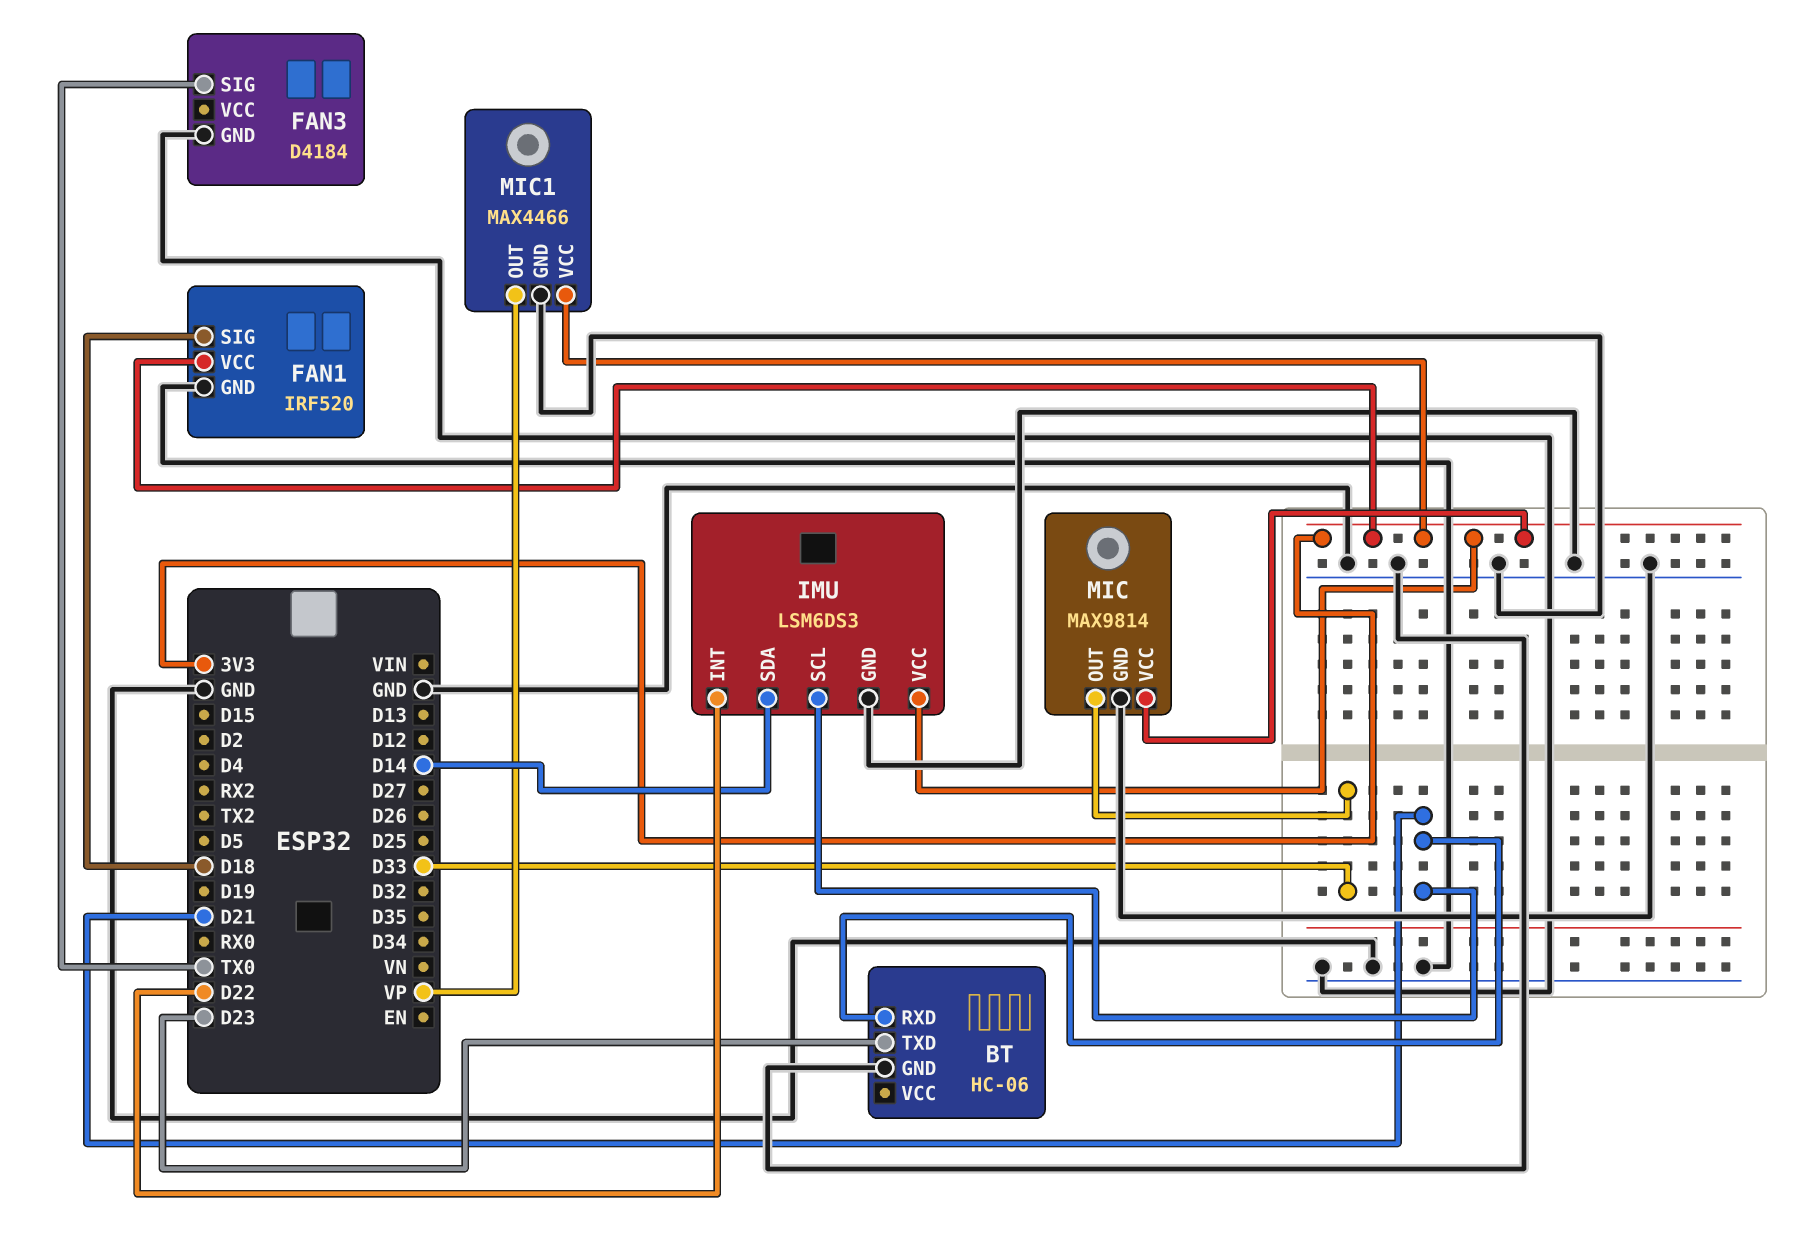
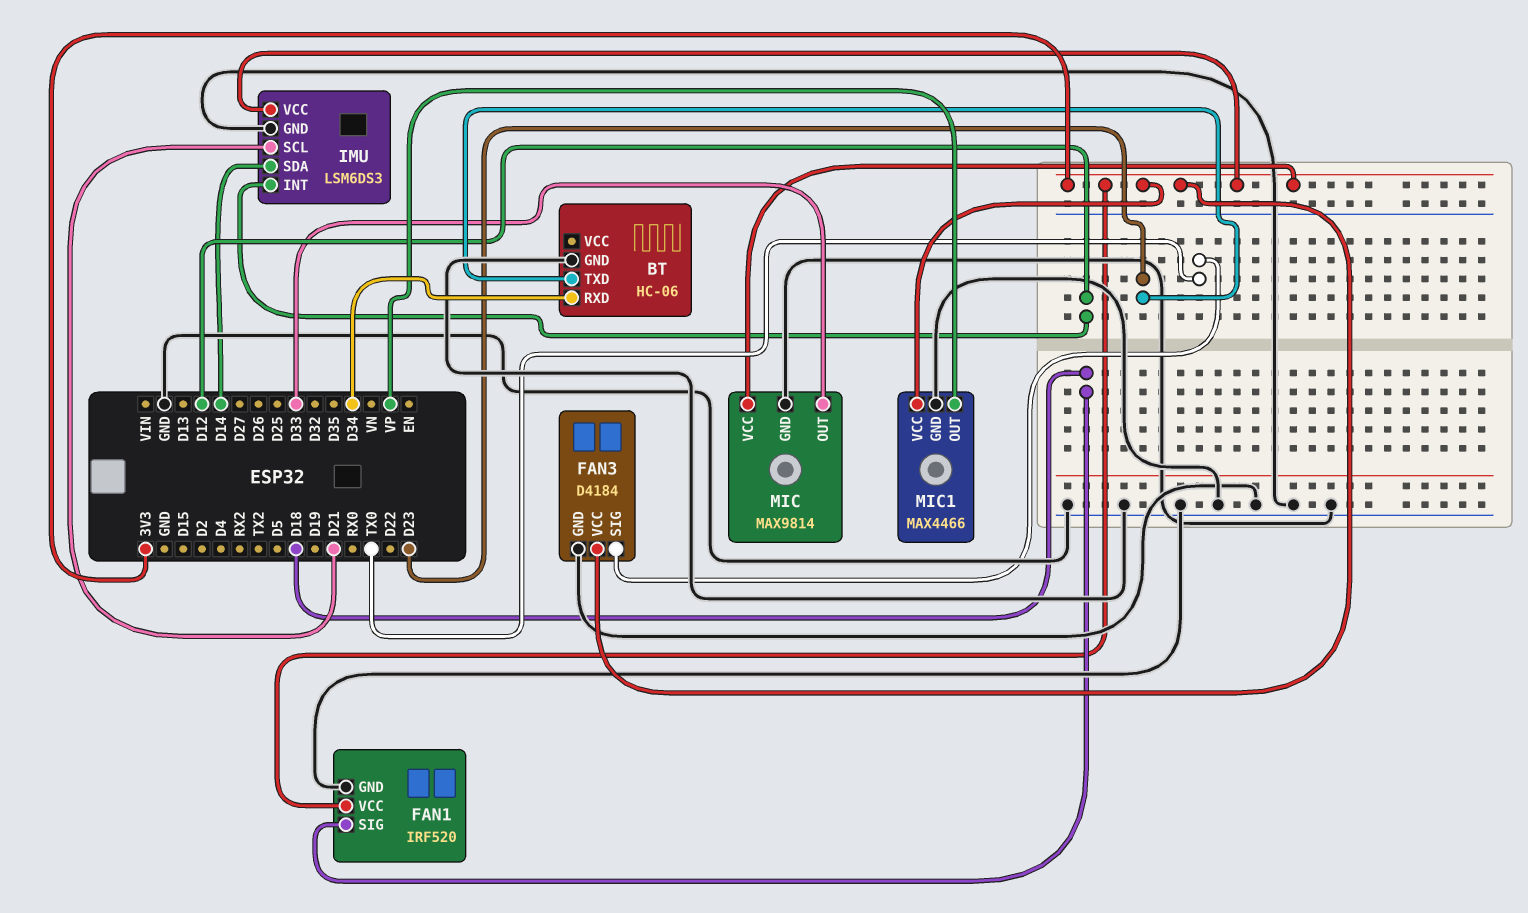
BT pin RXD: D21 -> D34
FAN3 pin VCC: none -> 3V3
IMU pin INT: D22 -> D12

